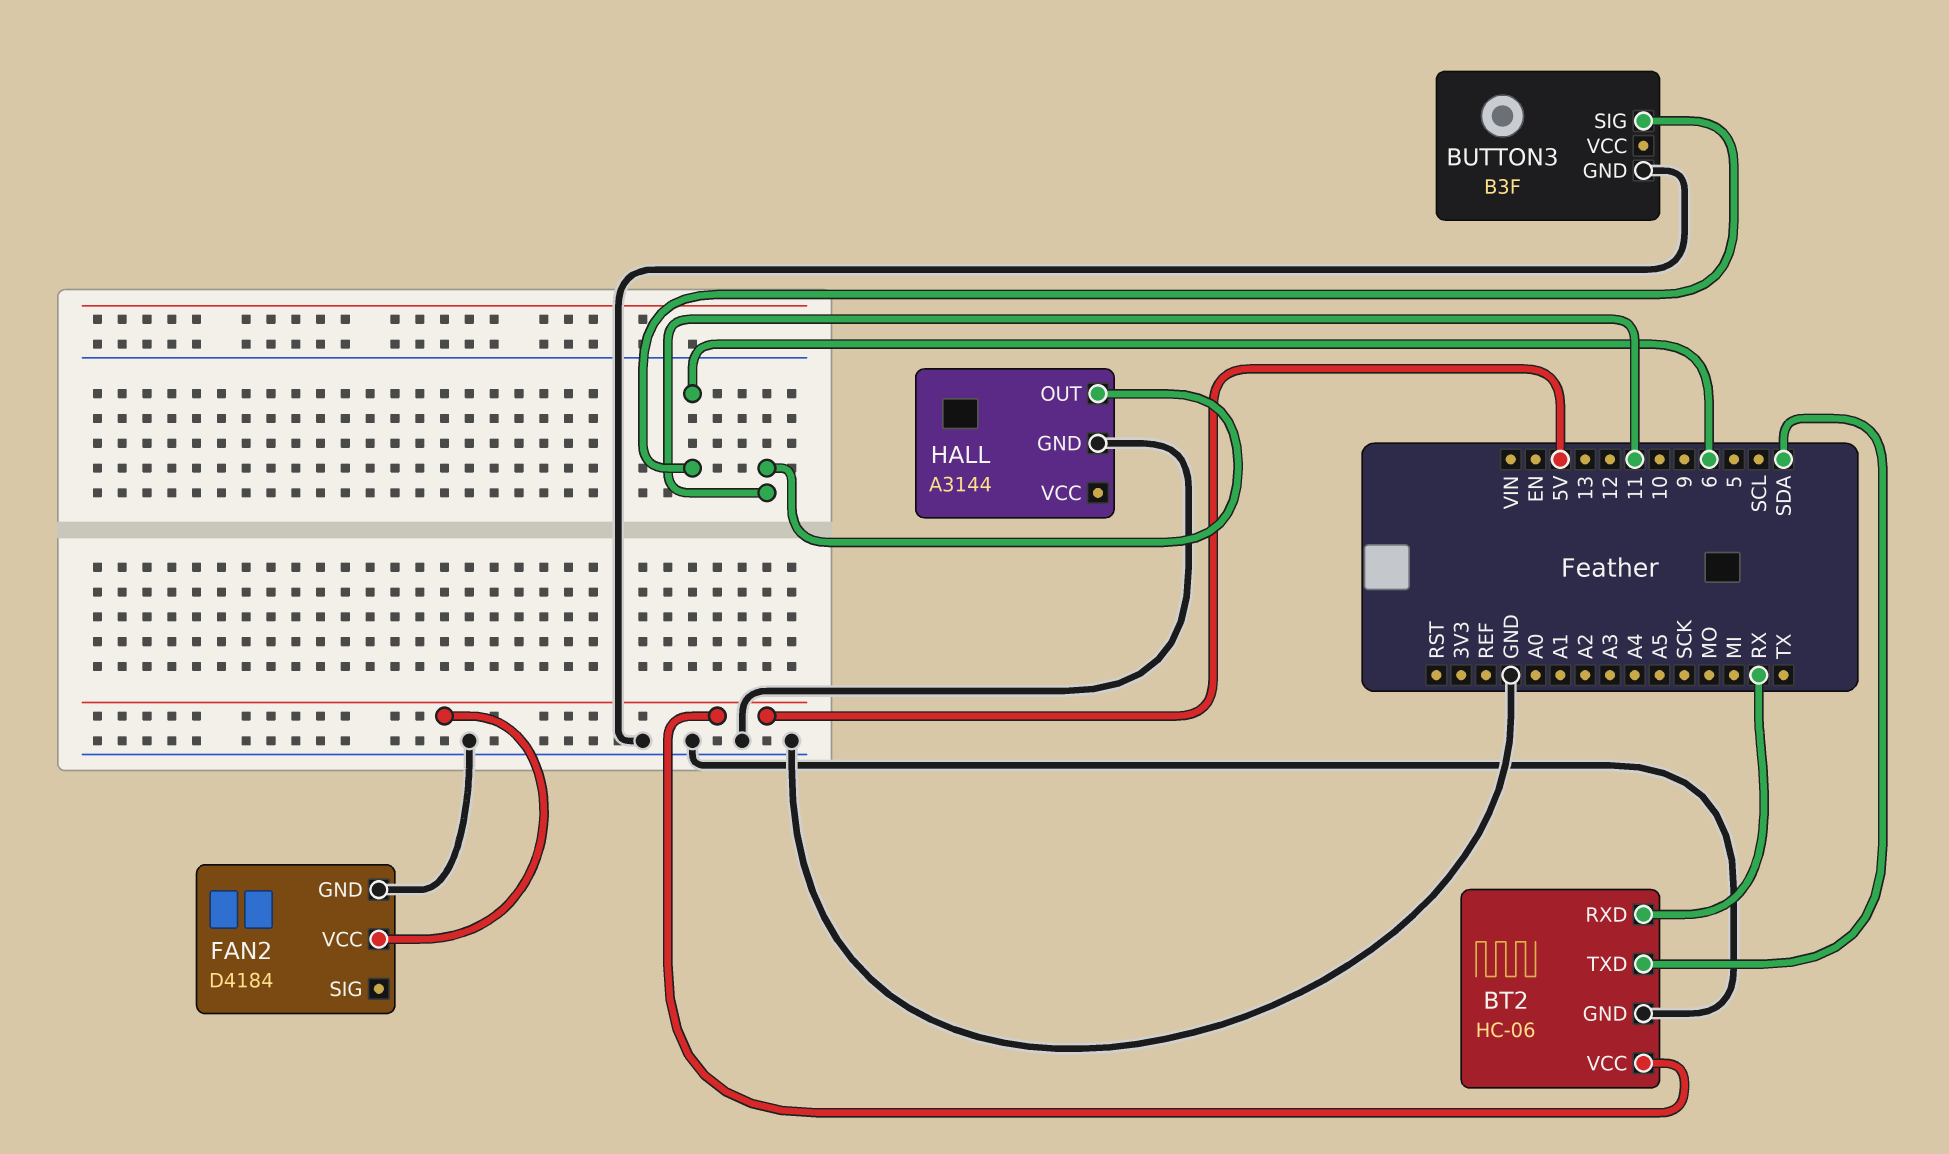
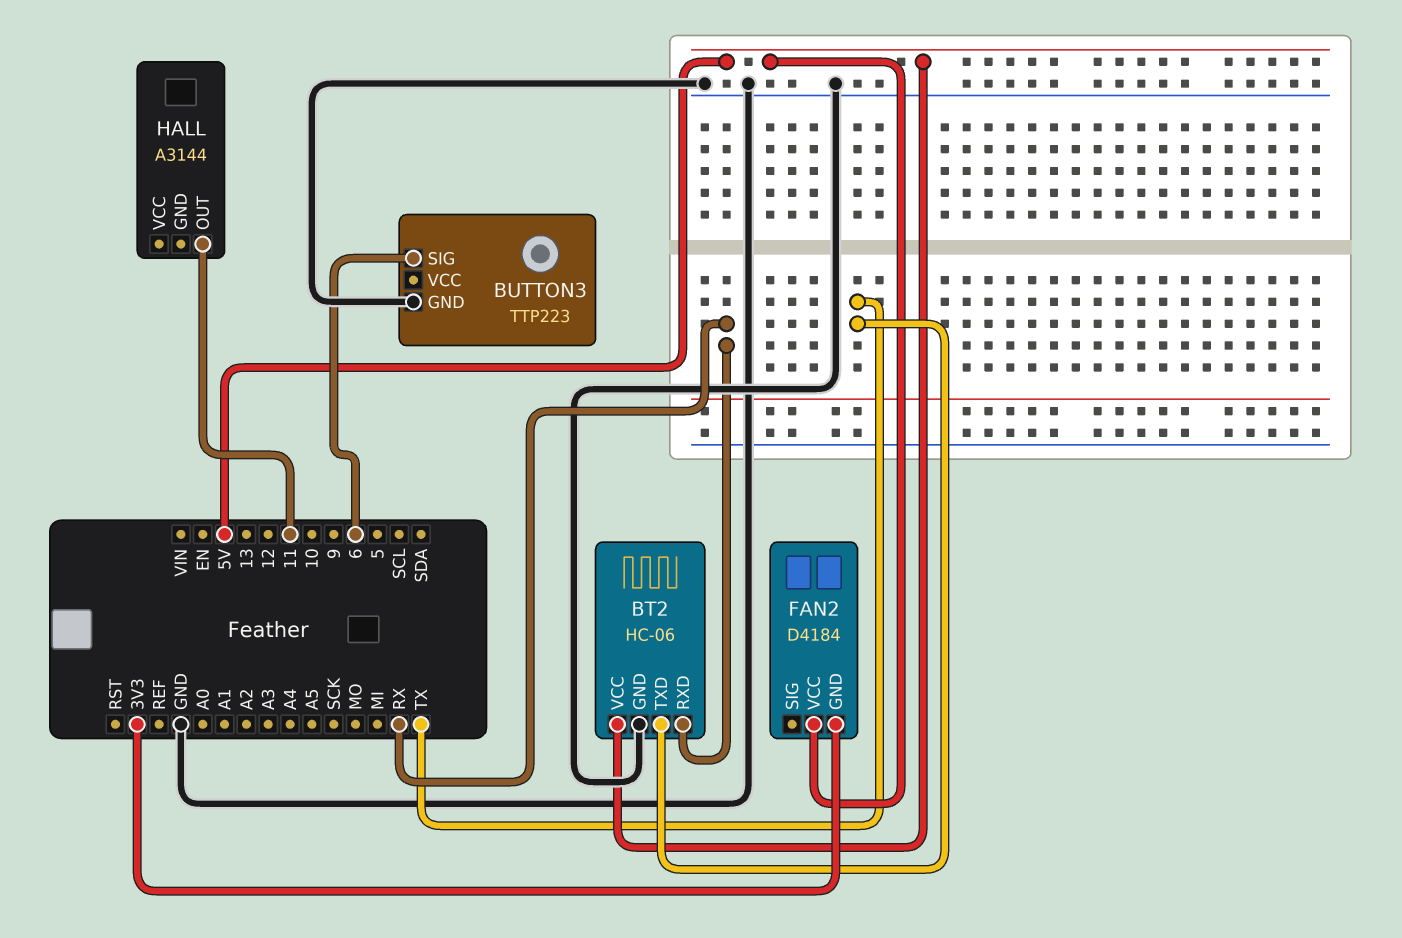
BT2 pin TXD: SDA -> TX
BUTTON3: B3F -> TTP223
FAN2 pin GND: GND -> 3V3
HALL pin GND: GND -> none

